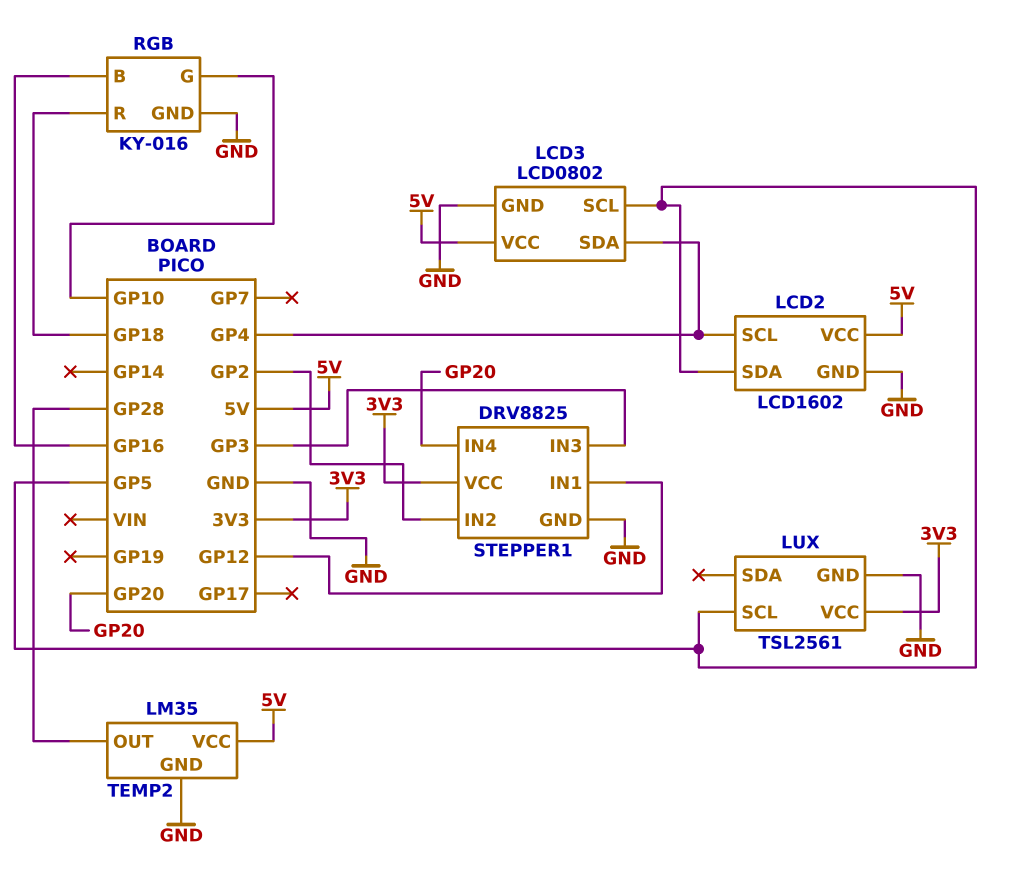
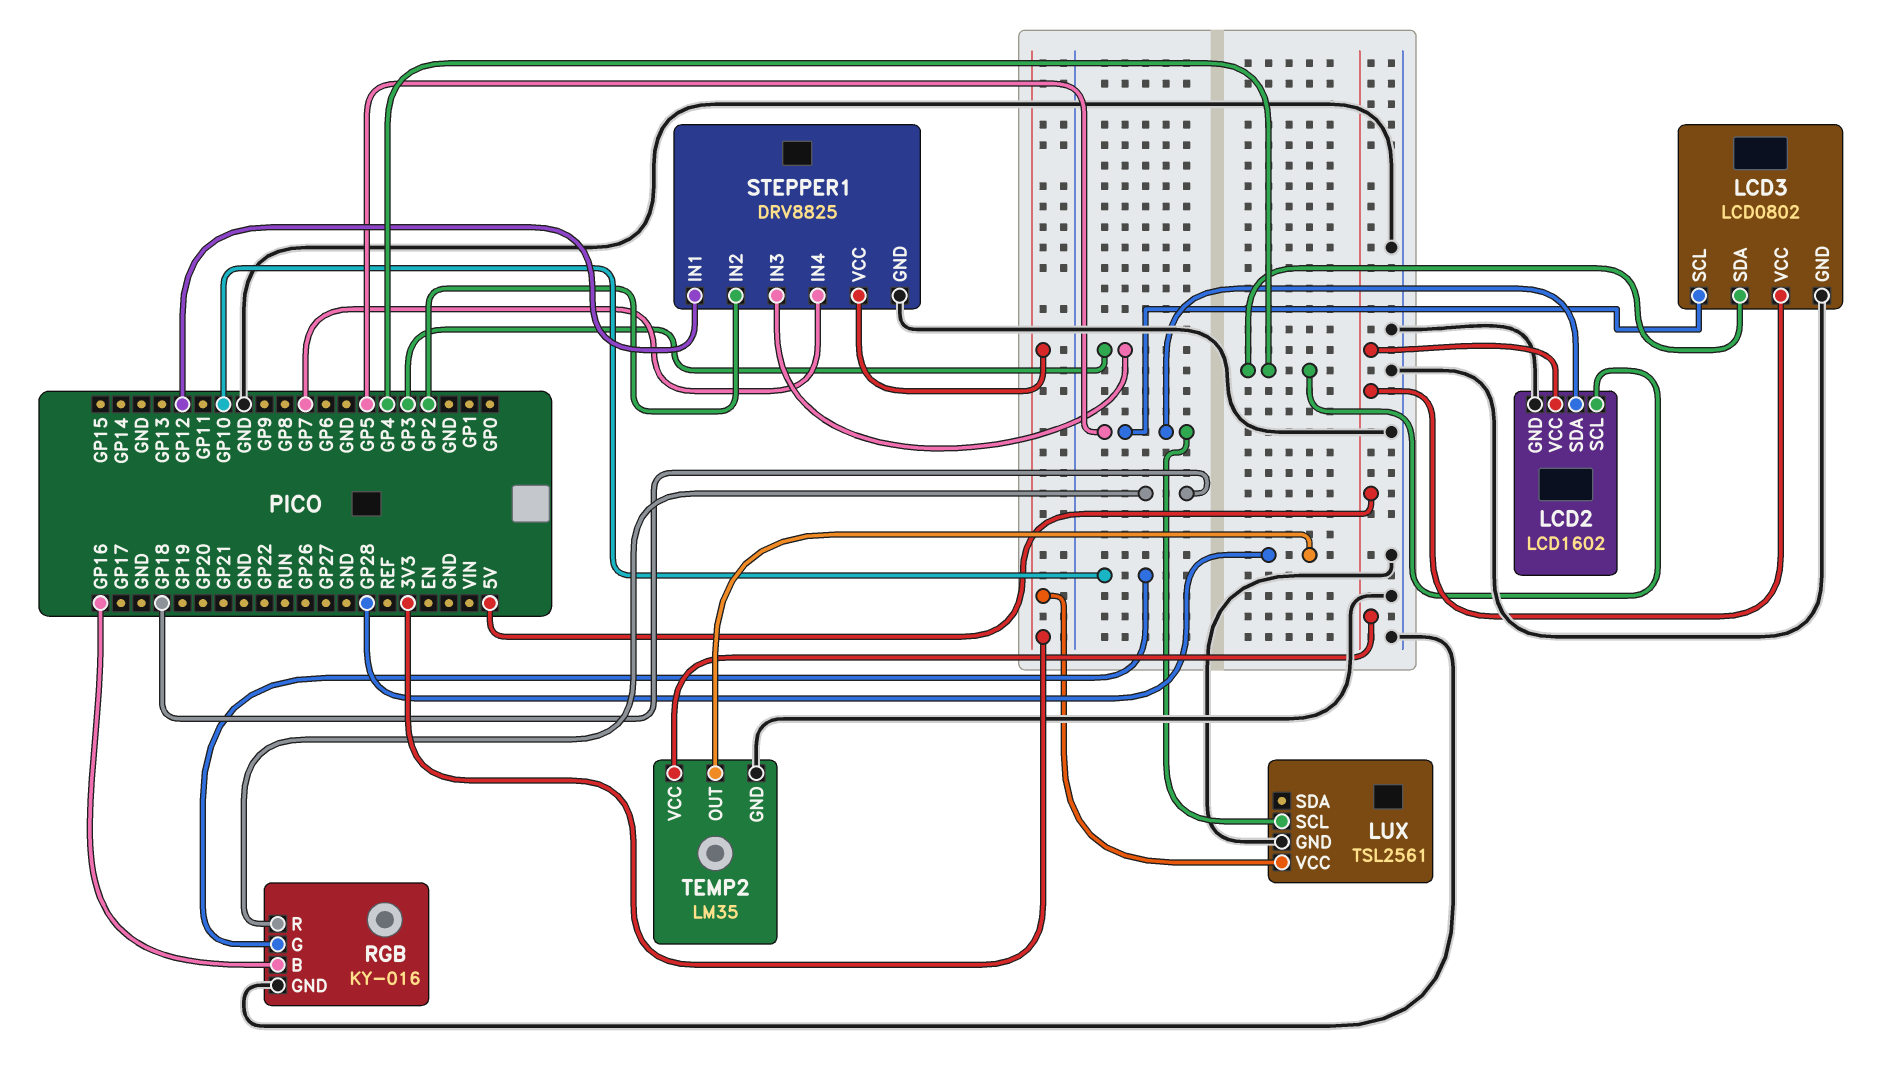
STEPPER1 pin IN4: GP20 -> GP7

